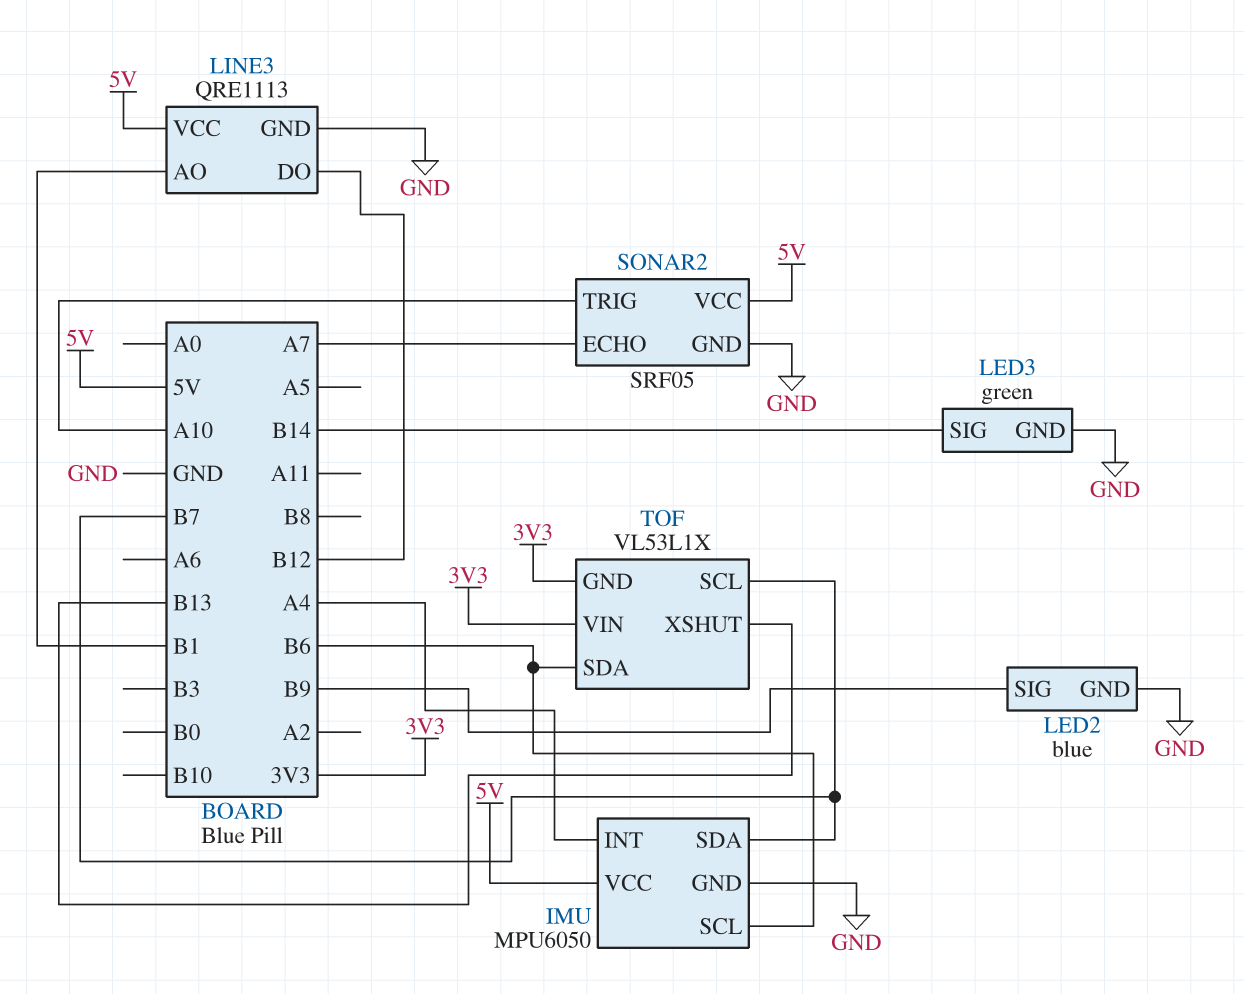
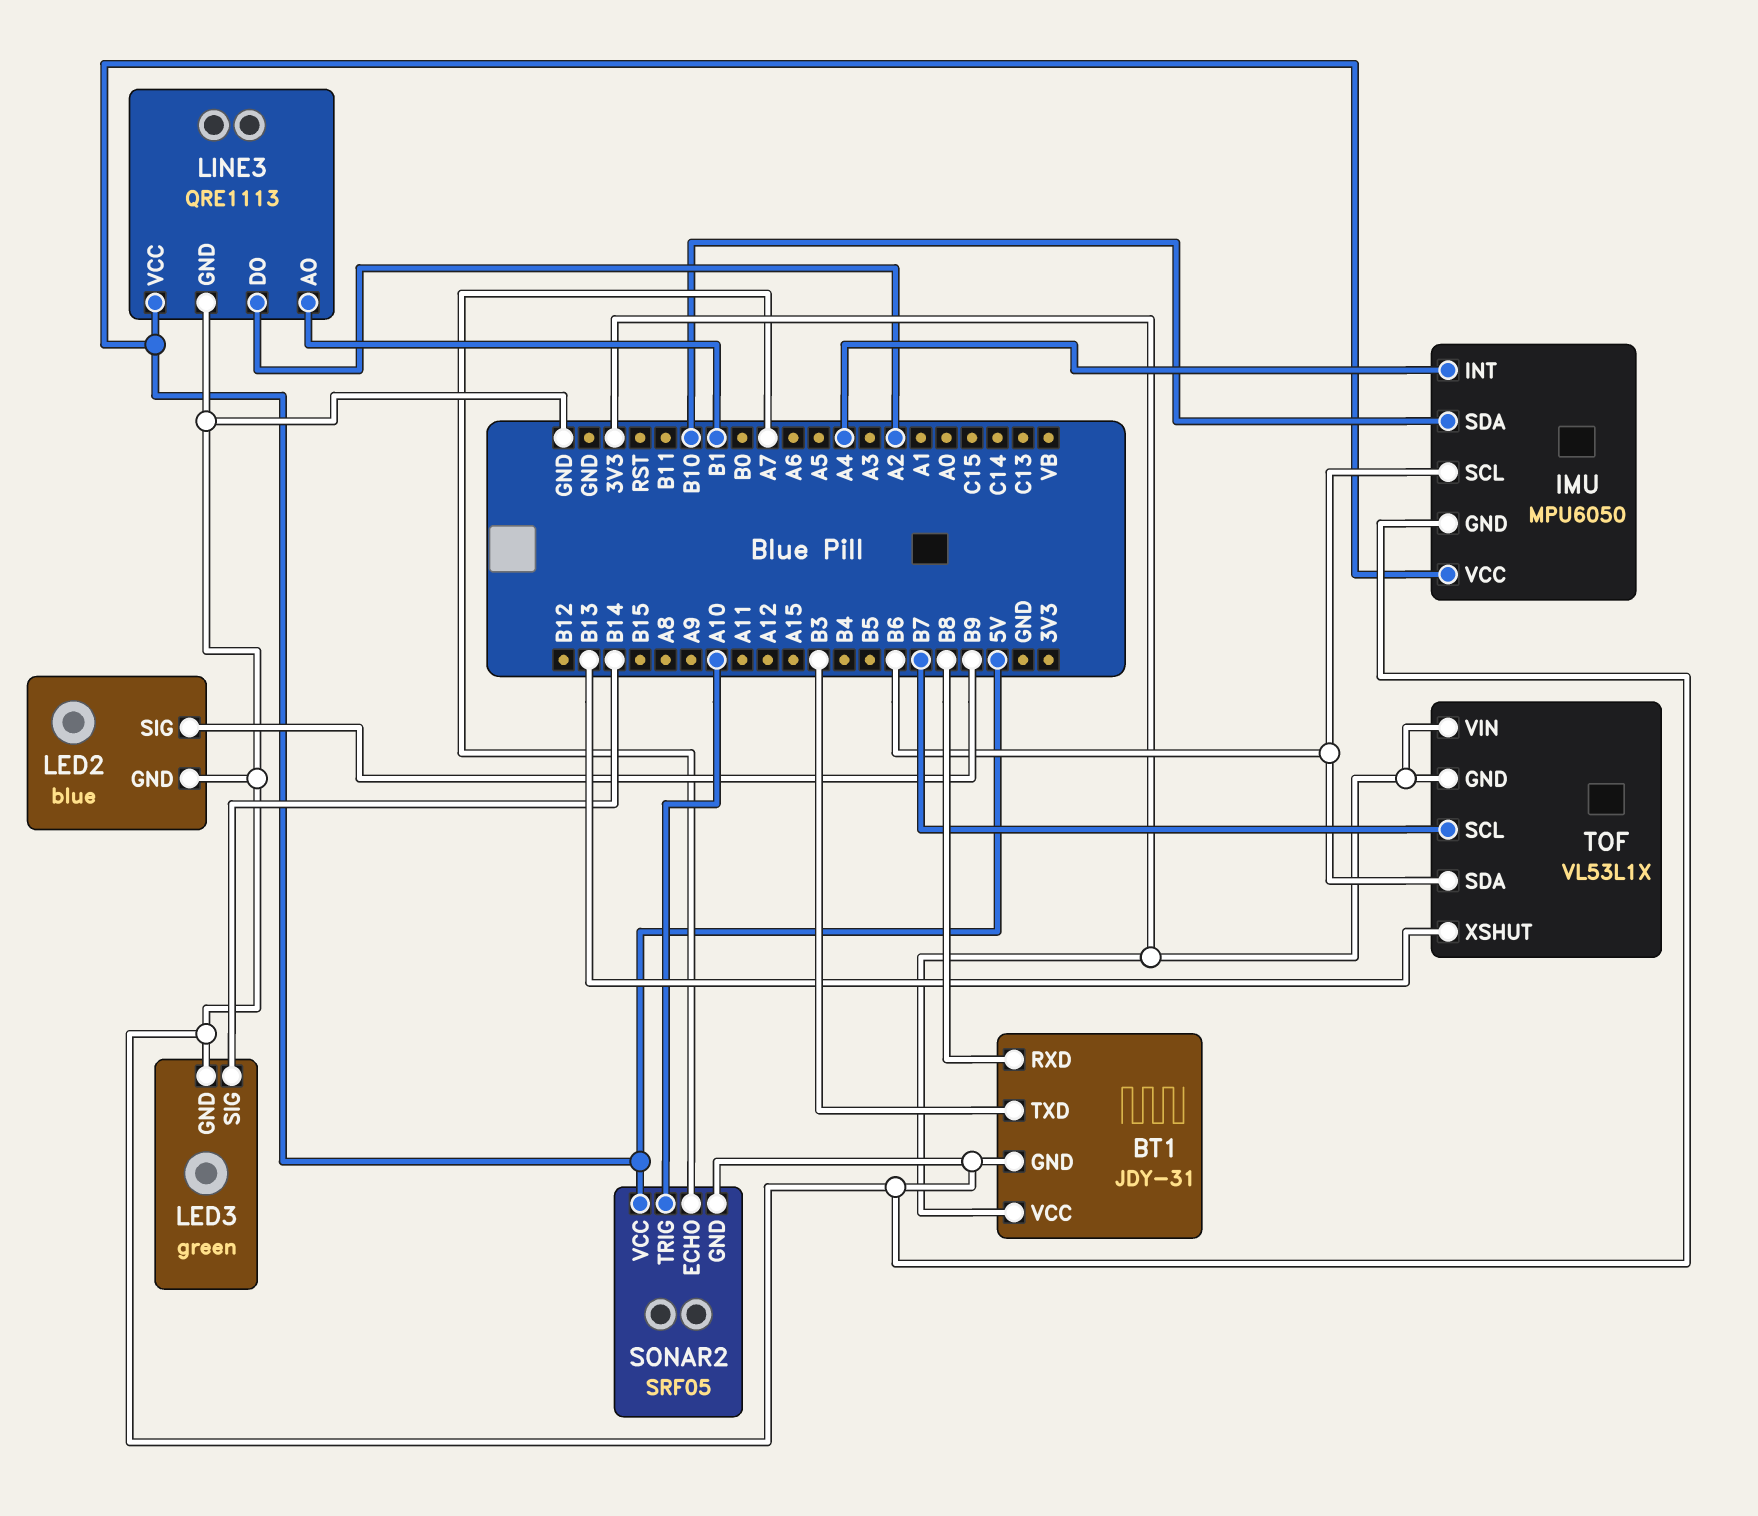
BT1: none -> JDY-31
BT1 pin GND: none -> GND
BT1 pin RXD: none -> B8
BT1 pin TXD: none -> B3
BT1 pin VCC: none -> 3V3
IMU pin SDA: B7 -> B10
LINE3 pin DO: B12 -> A2

